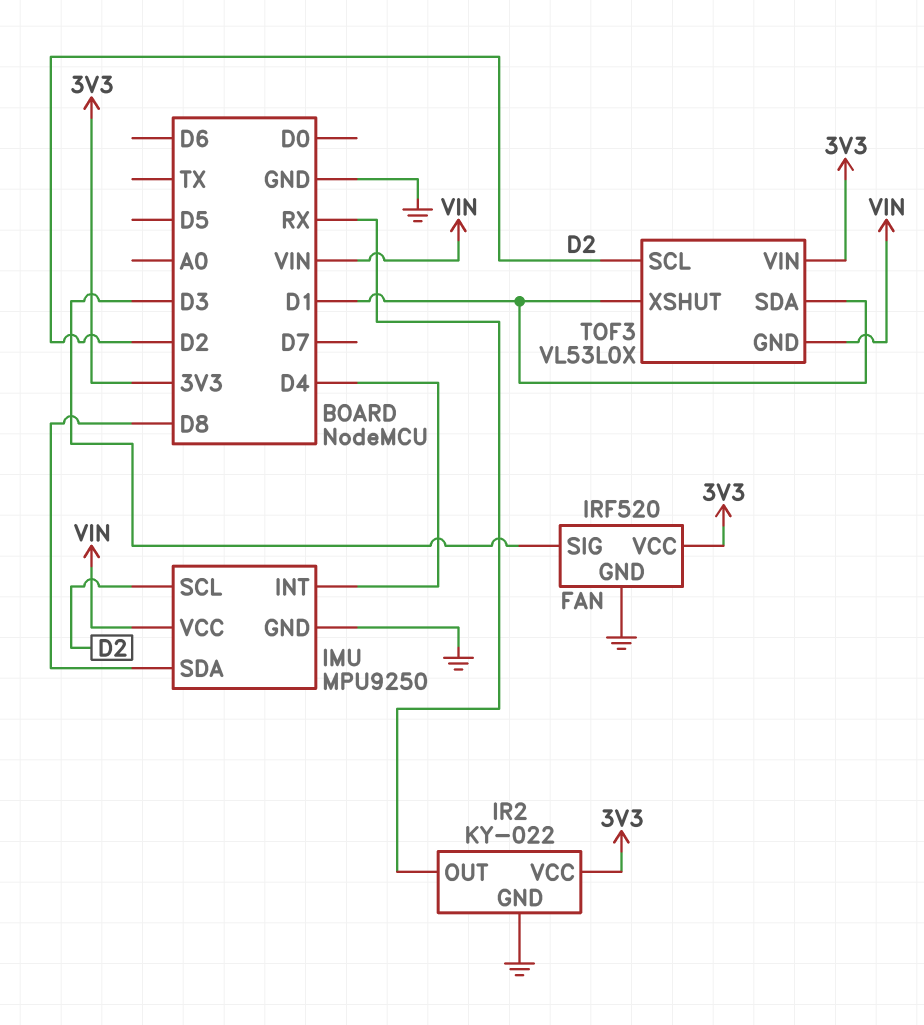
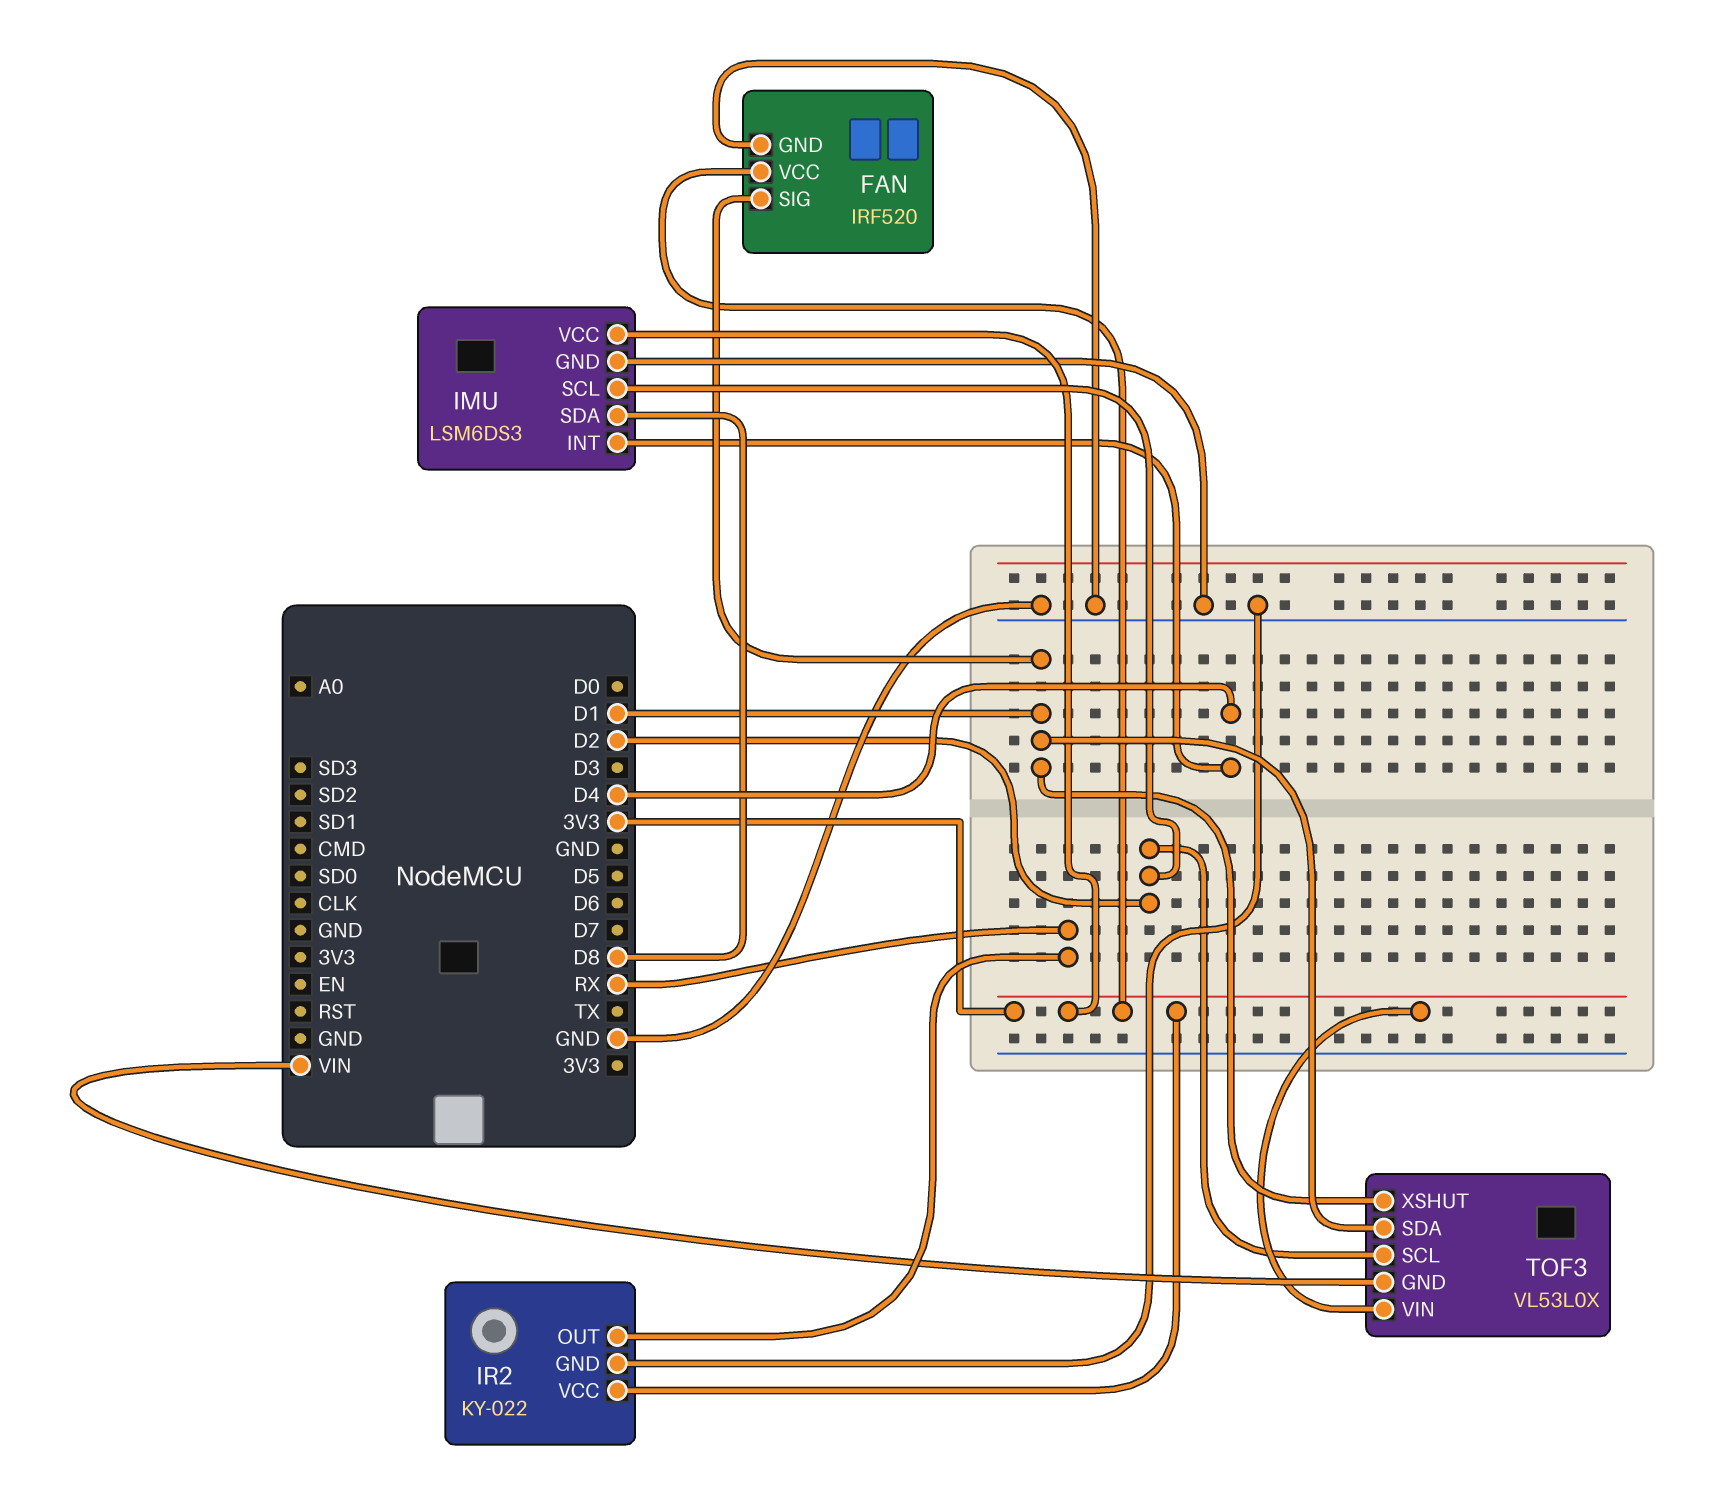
FAN pin SIG: D3 -> D1
IMU: MPU9250 -> LSM6DS3
IMU pin VCC: VIN -> 3V3

